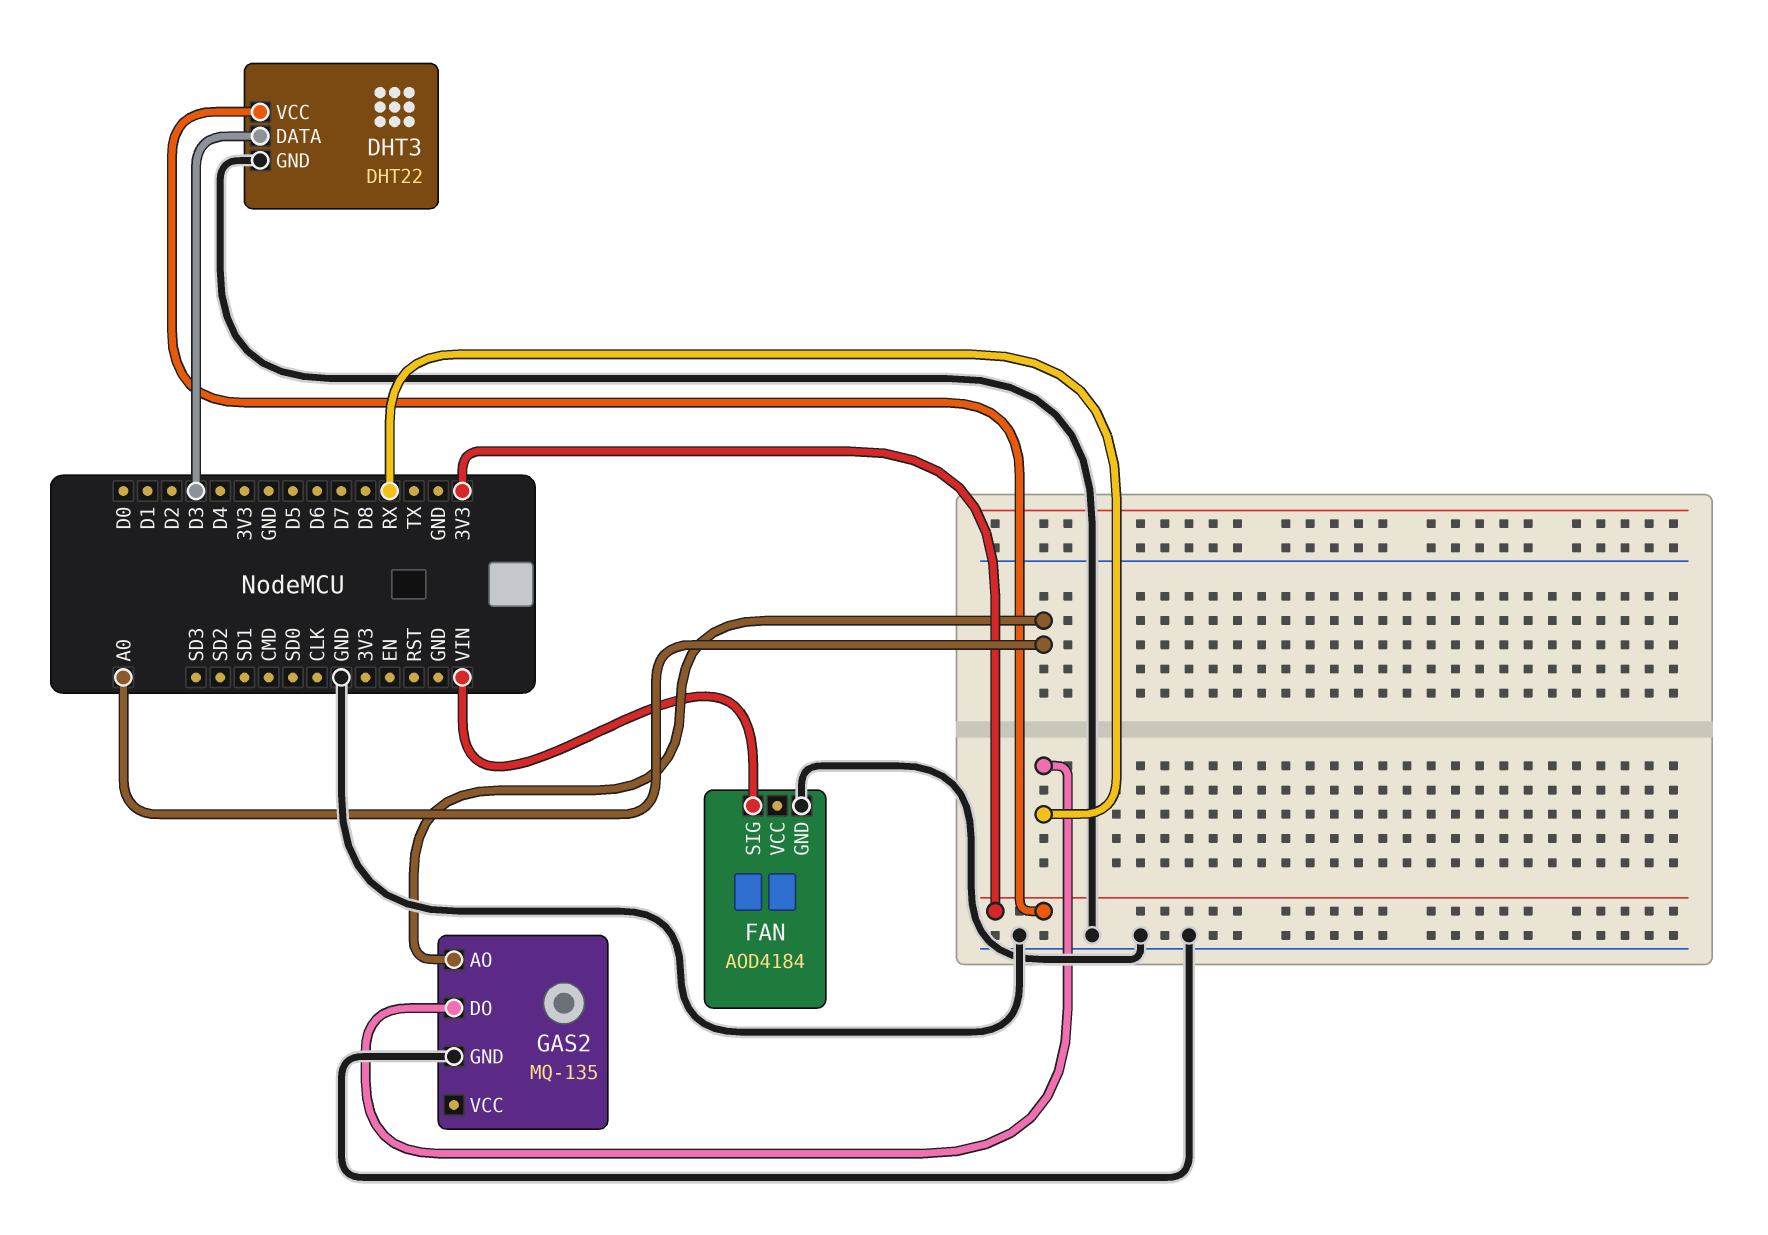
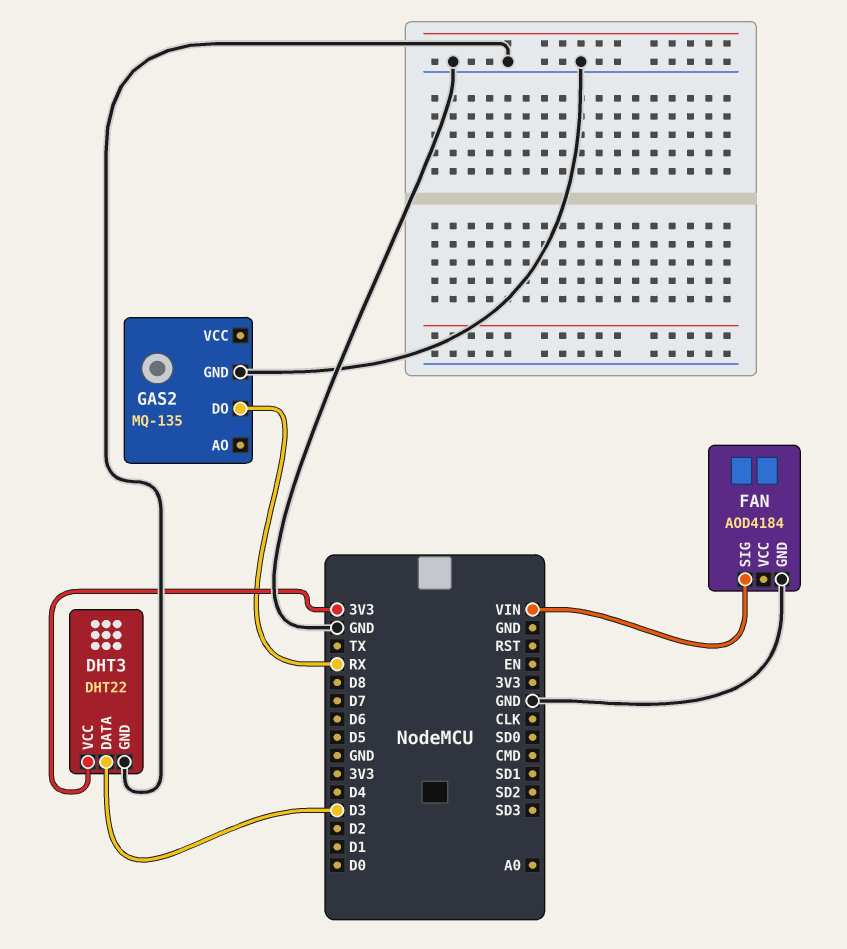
GAS2 pin AO: A0 -> none

